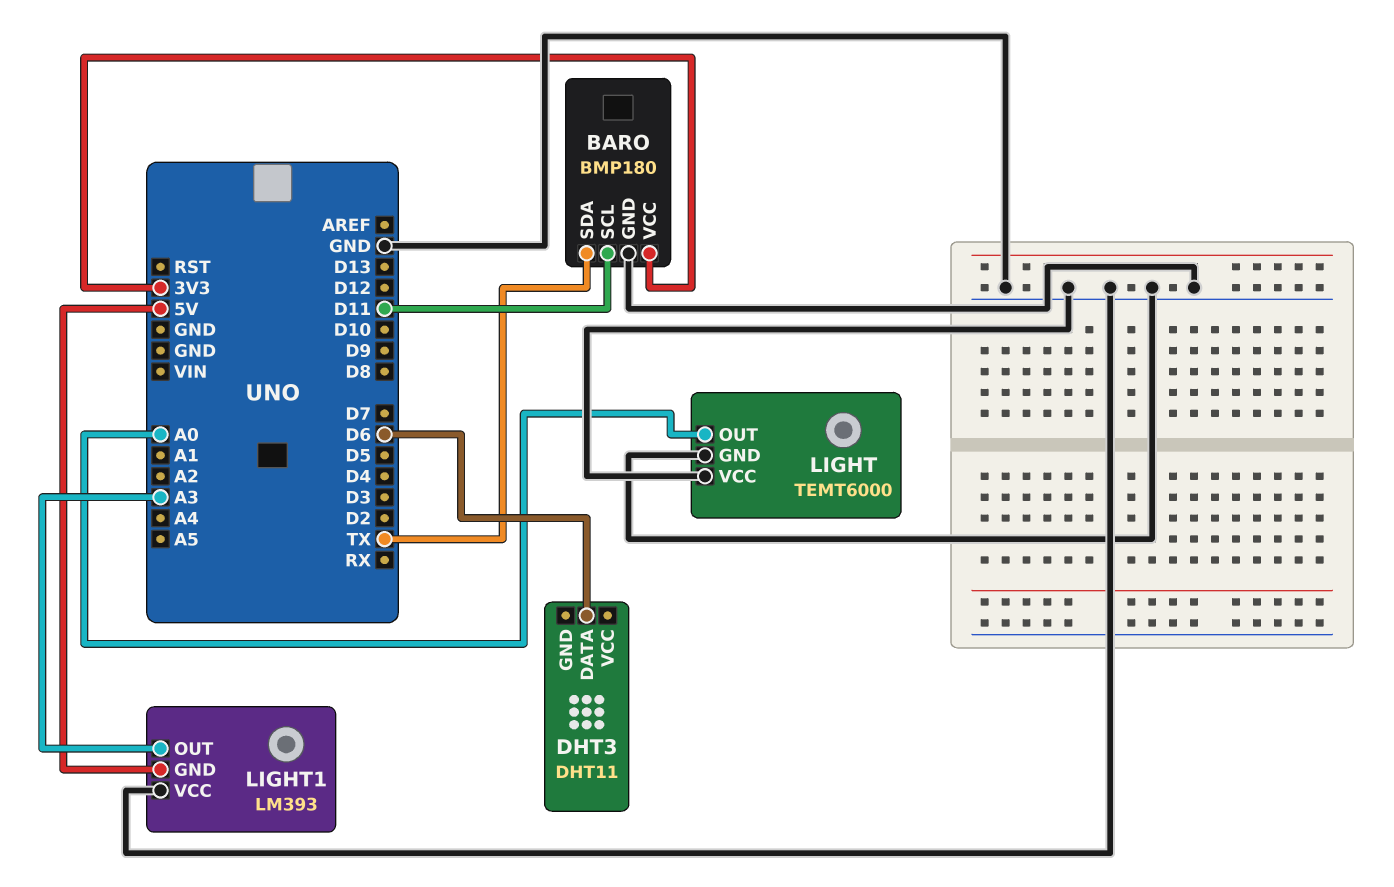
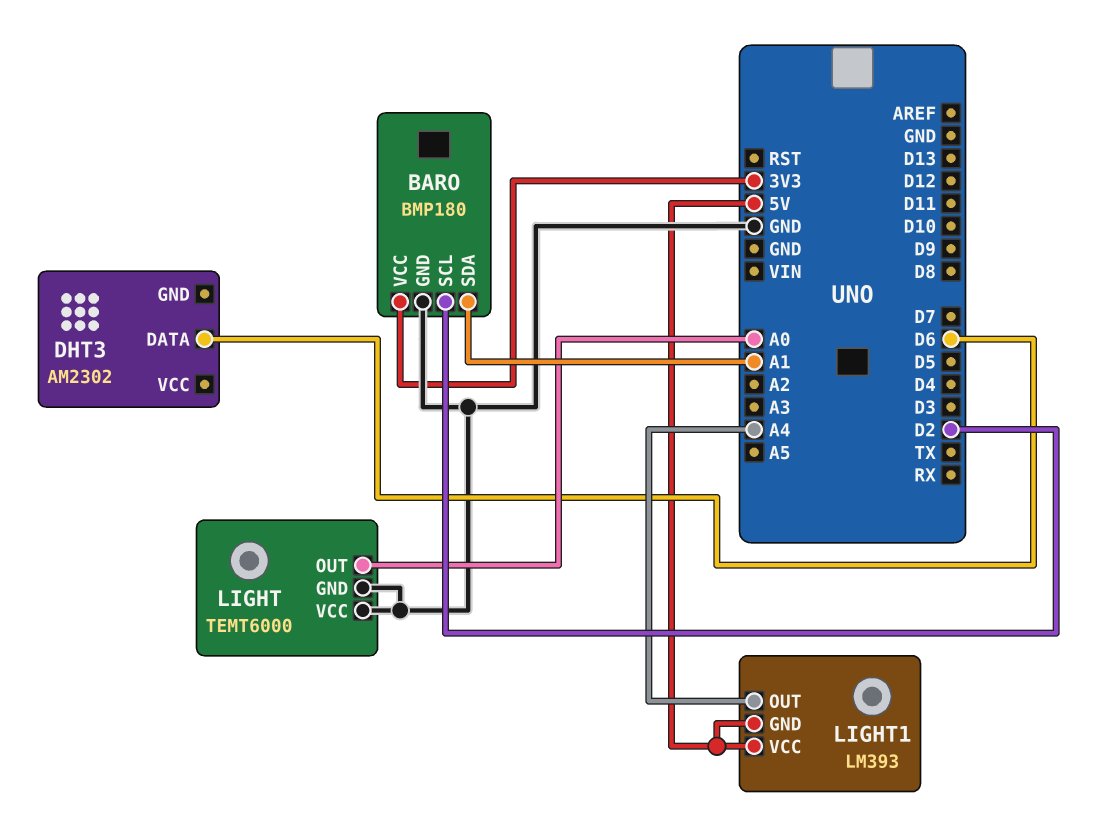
BARO pin SCL: D11 -> D2
BARO pin SDA: TX -> A1
DHT3: DHT11 -> AM2302
LIGHT1 pin OUT: A3 -> A4
LIGHT1 pin VCC: GND -> 5V

